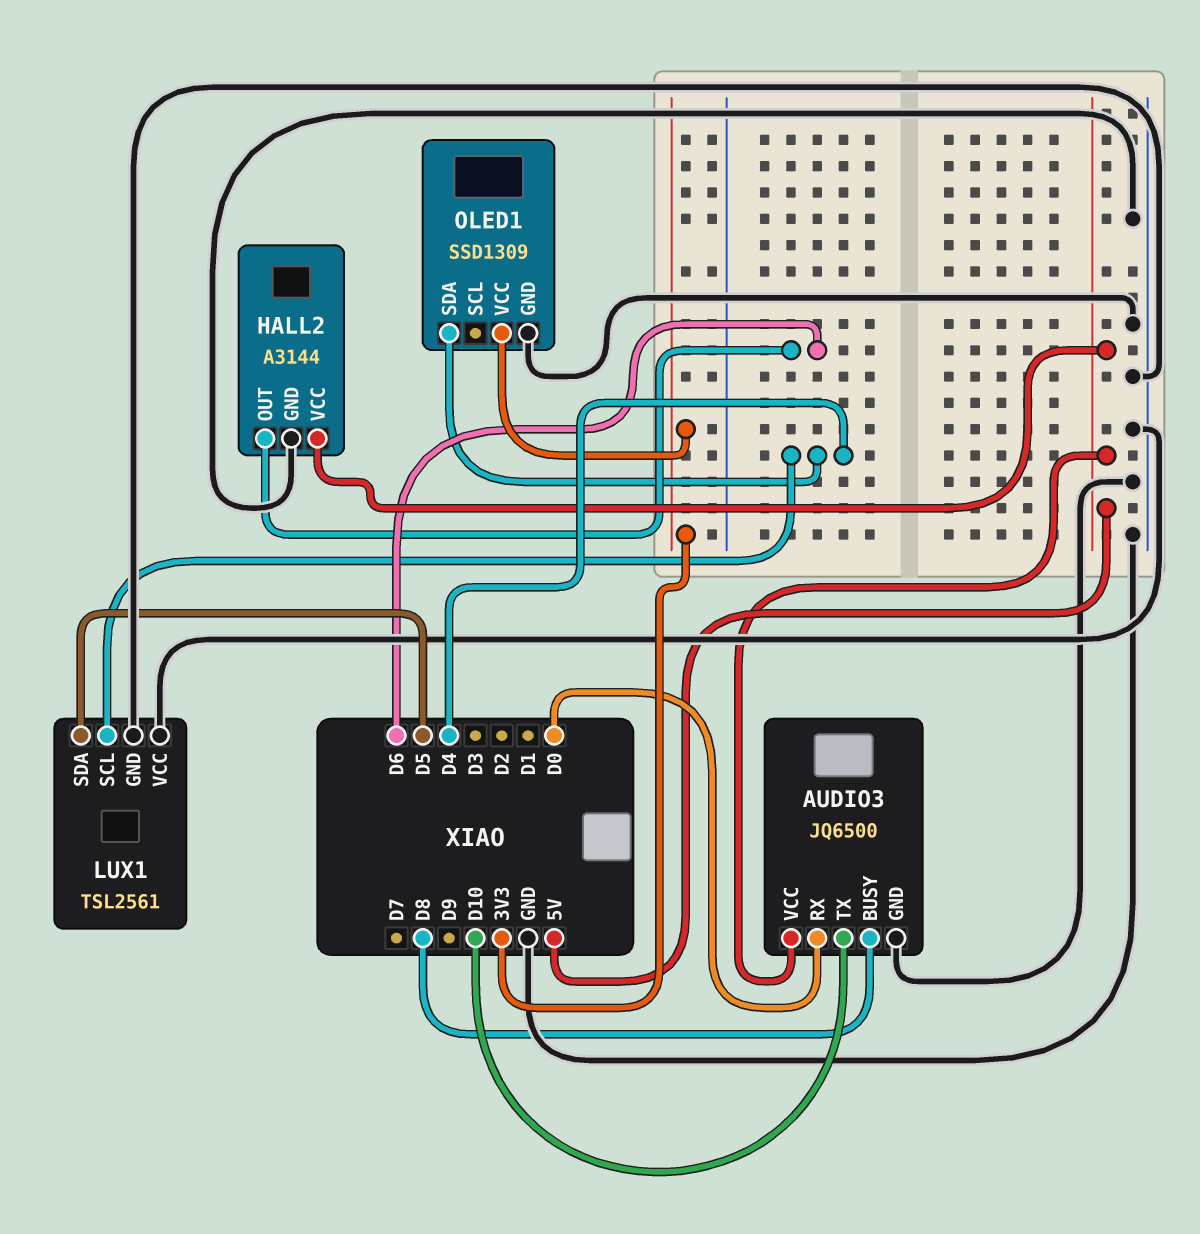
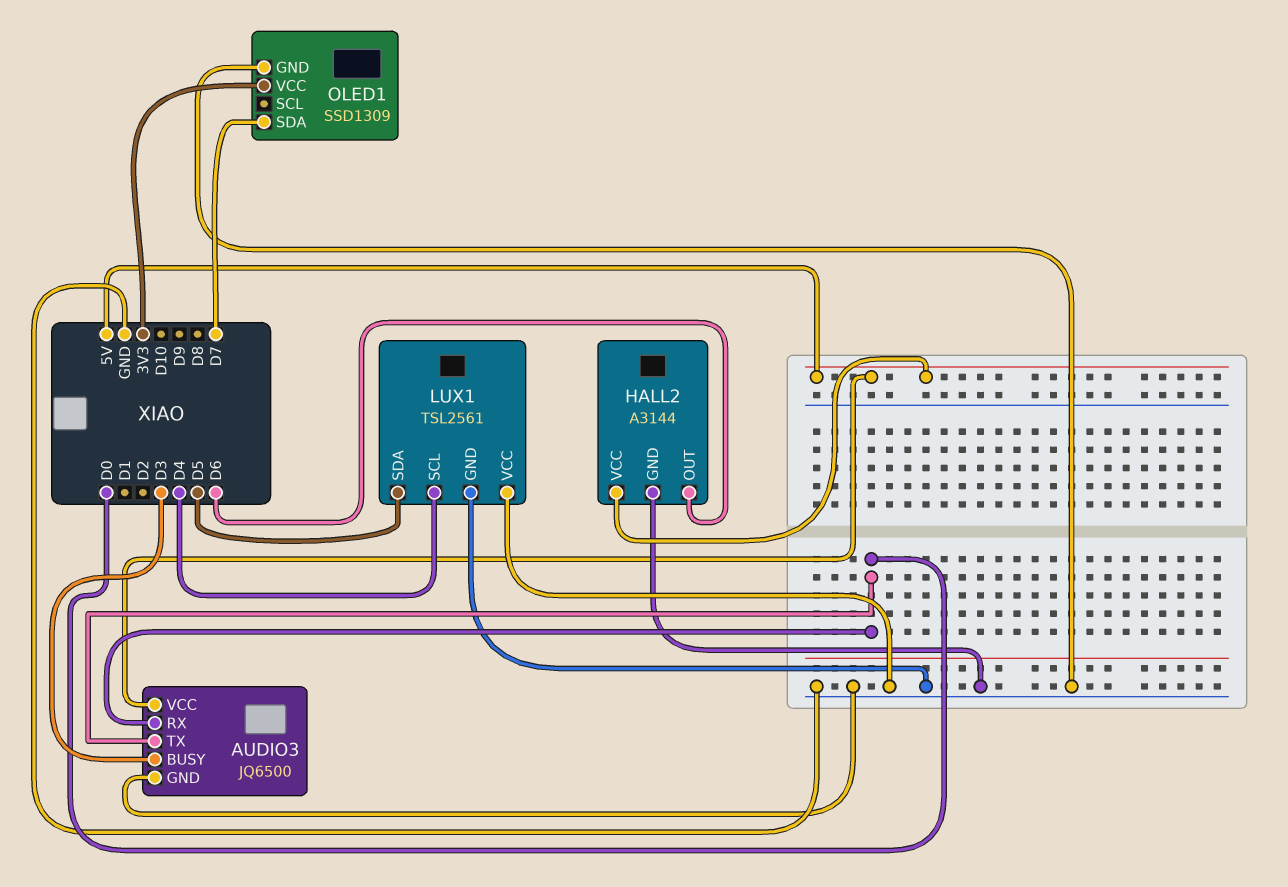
AUDIO3 pin BUSY: D8 -> D3
AUDIO3 pin TX: D10 -> D0
OLED1 pin SDA: D4 -> D7

